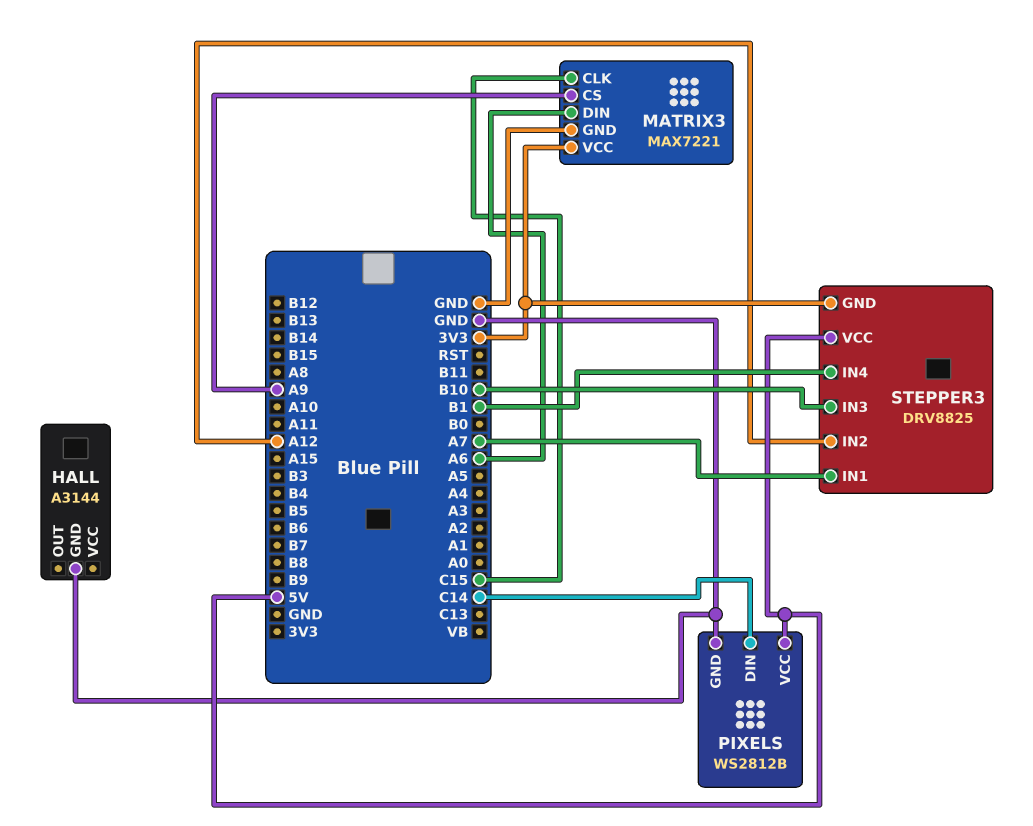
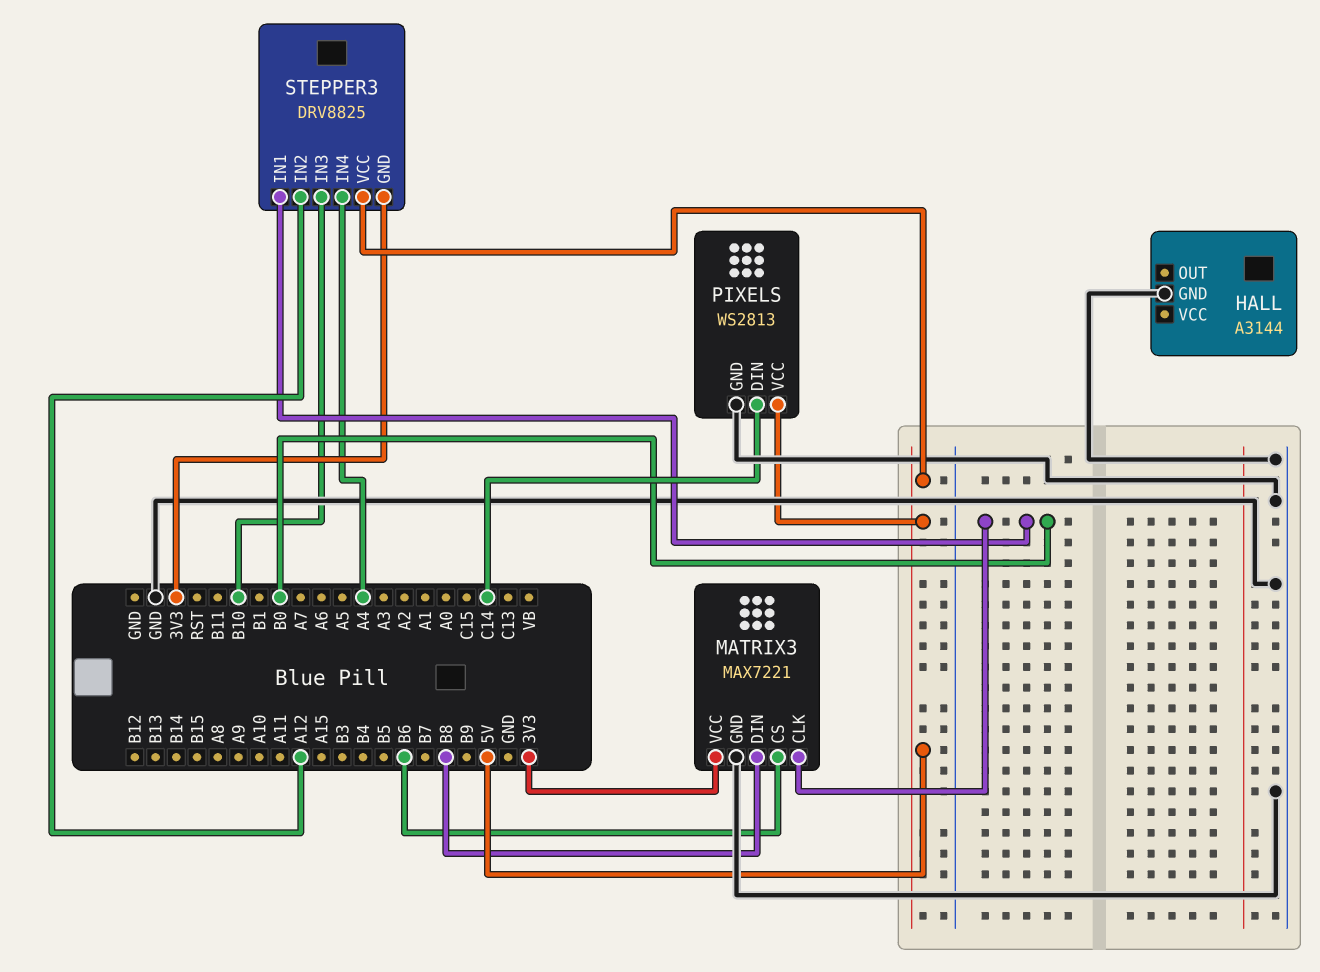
MATRIX3 pin CLK: C15 -> B0
MATRIX3 pin CS: A9 -> B6
MATRIX3 pin DIN: A6 -> B8
PIXELS: WS2812B -> WS2813
STEPPER3 pin IN1: A7 -> B0
STEPPER3 pin IN4: B1 -> A4

